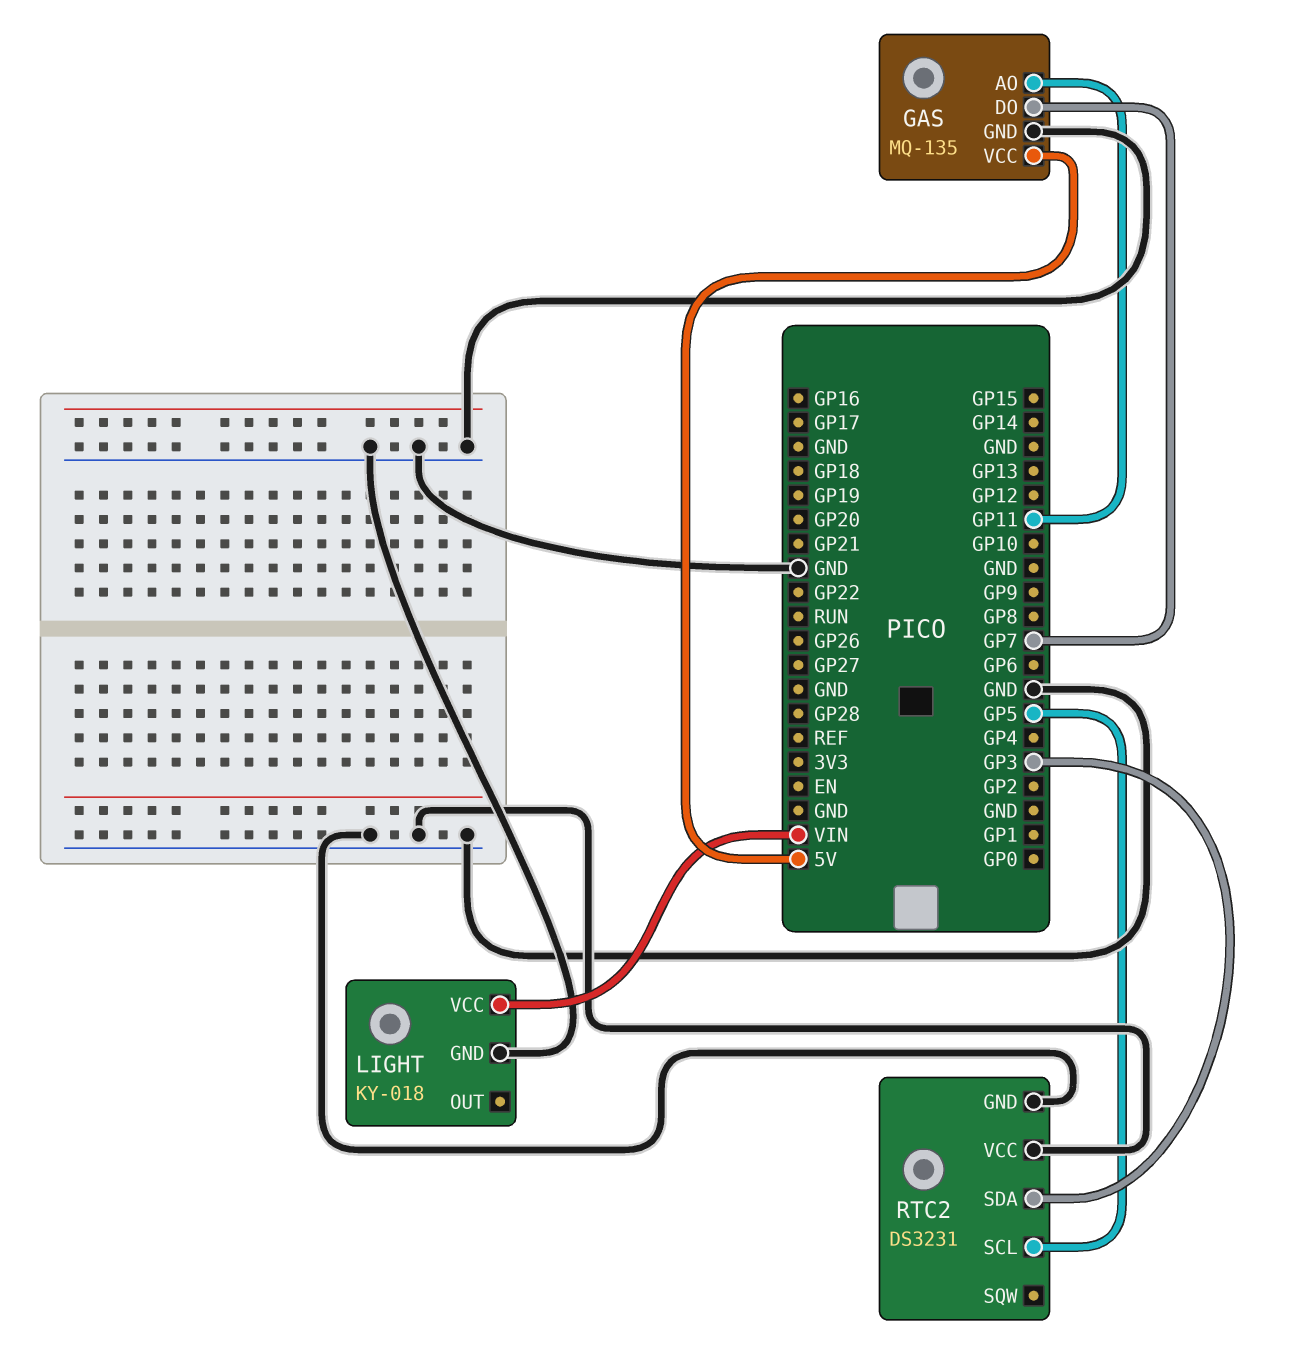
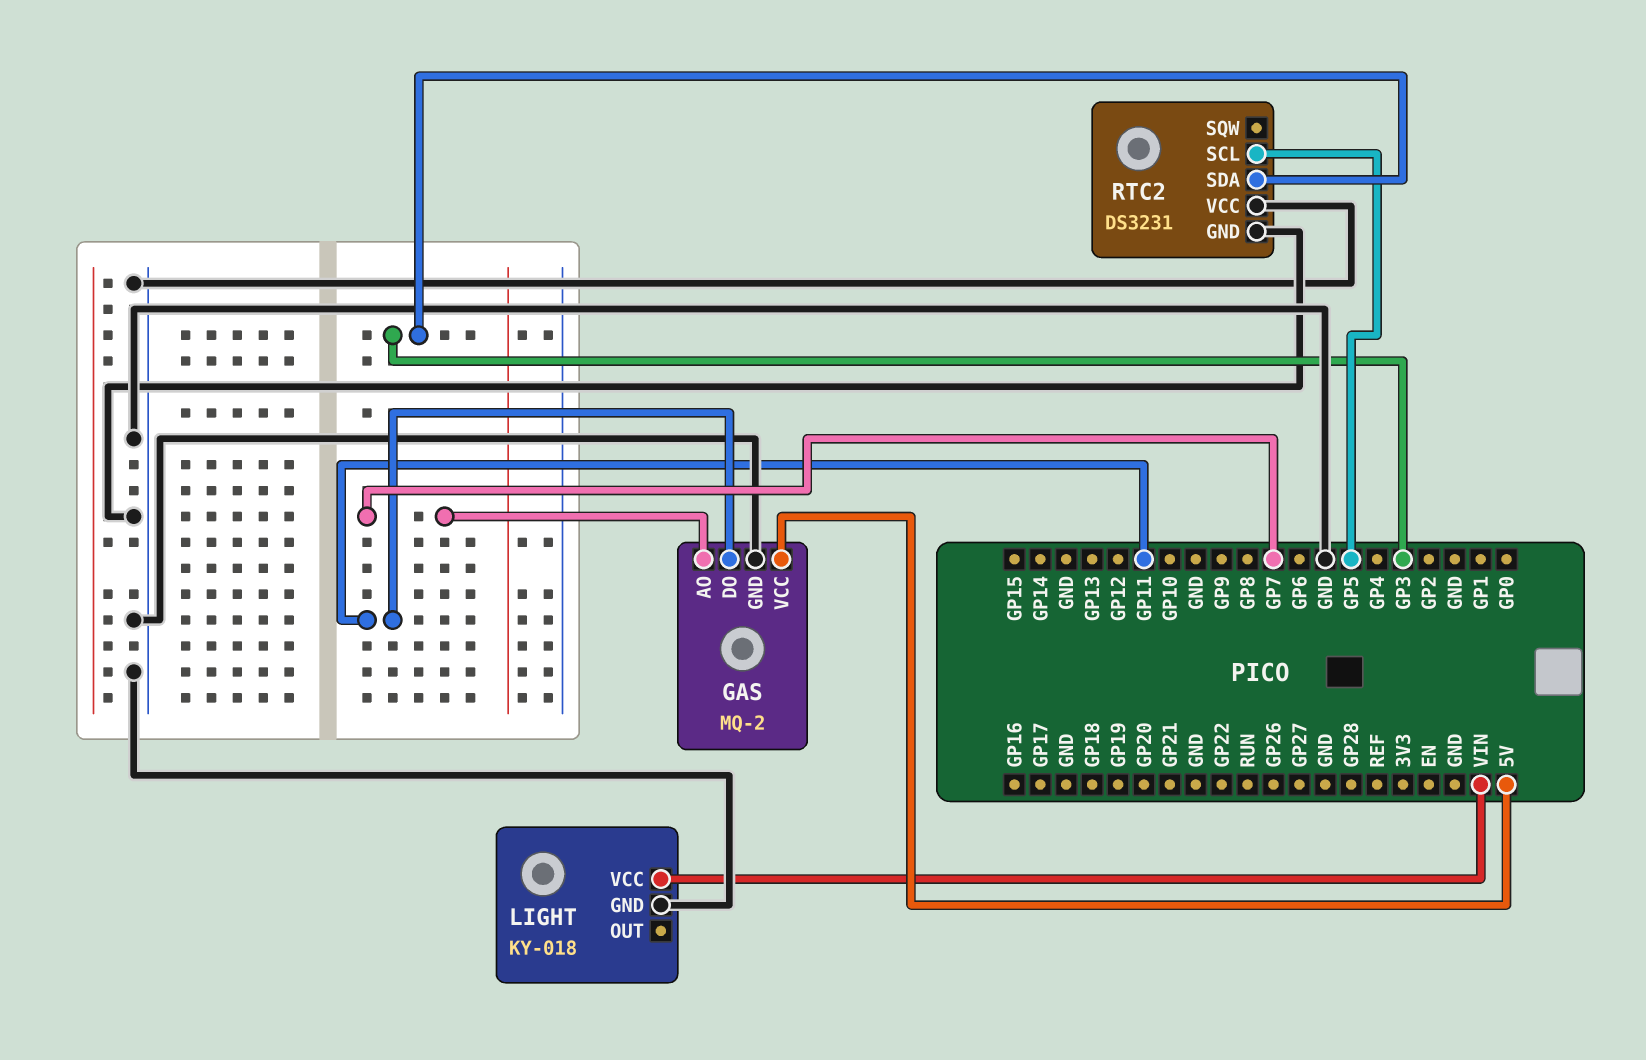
GAS: MQ-135 -> MQ-2
GAS pin AO: GP11 -> GP7
GAS pin DO: GP7 -> GP11

